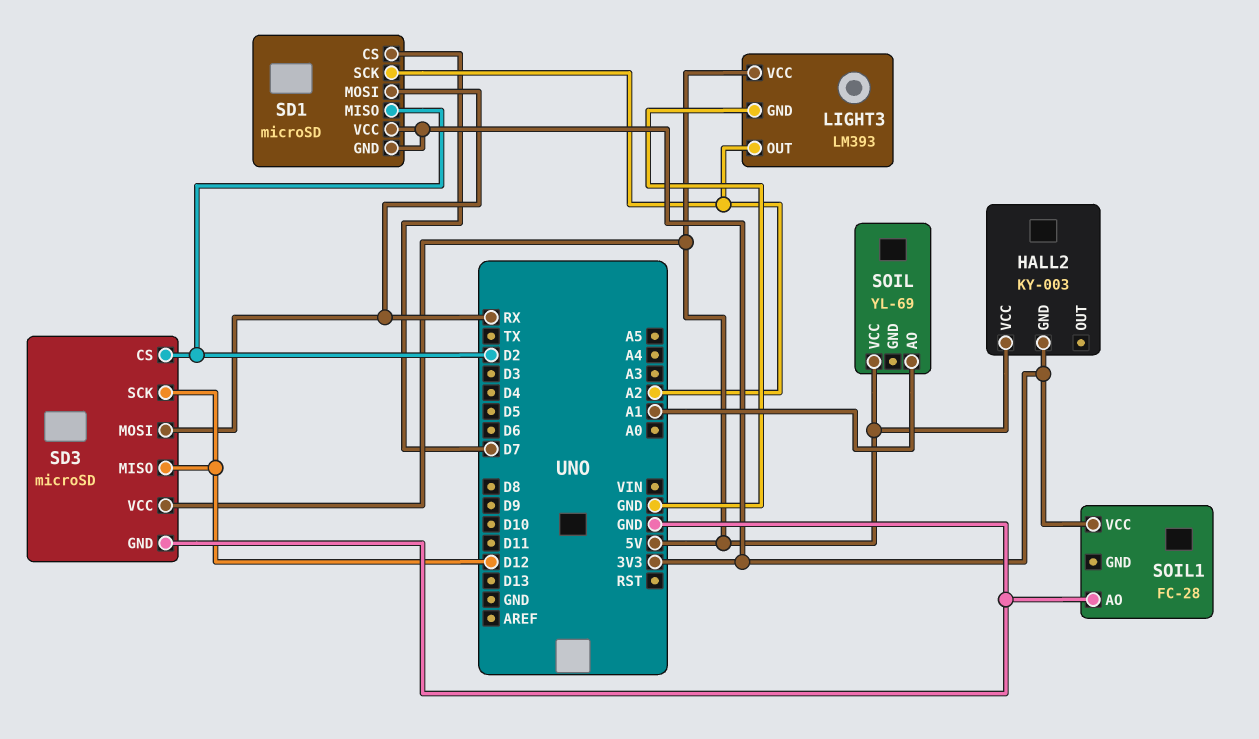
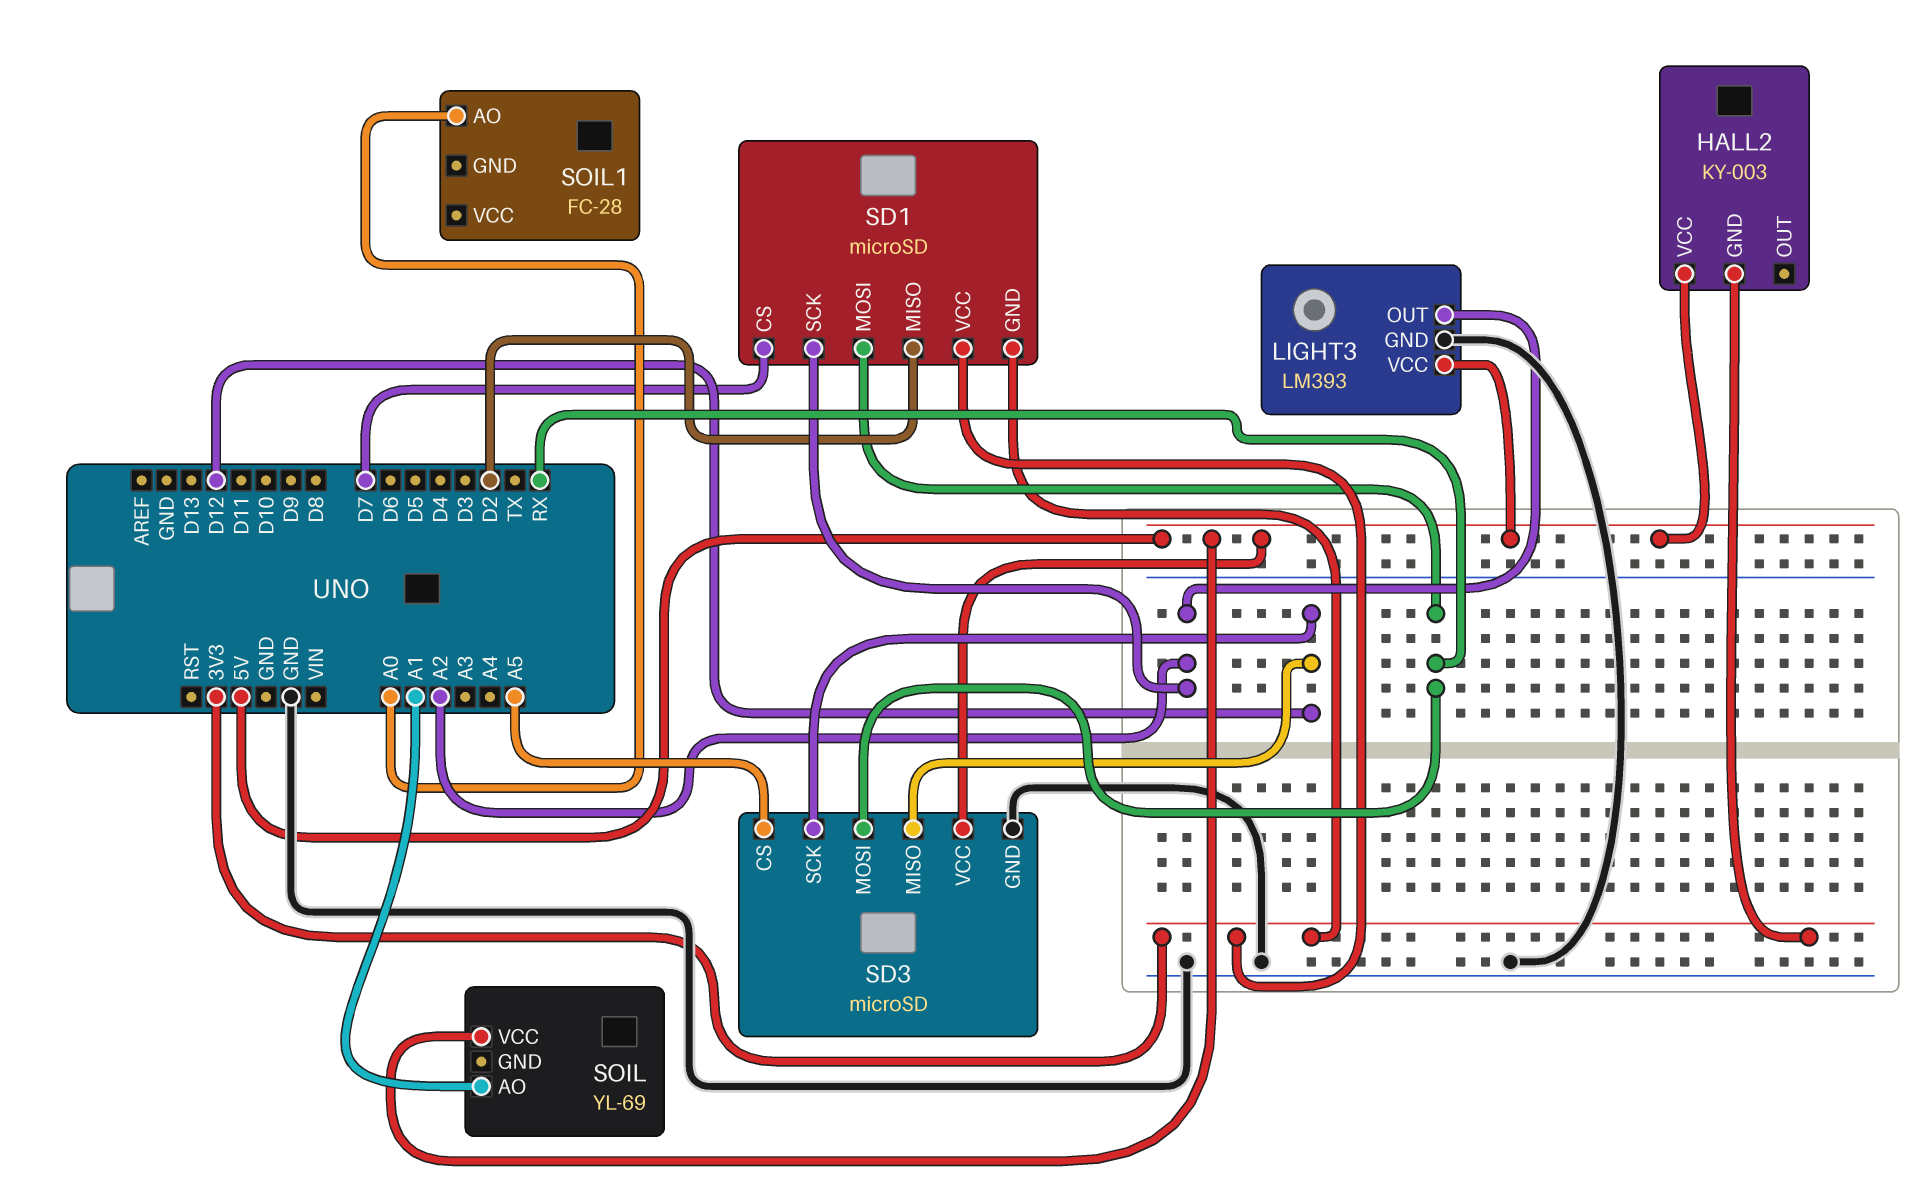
SD3 pin CS: D2 -> A5
SOIL1 pin AO: GND -> A0
SOIL1 pin VCC: 3V3 -> none

